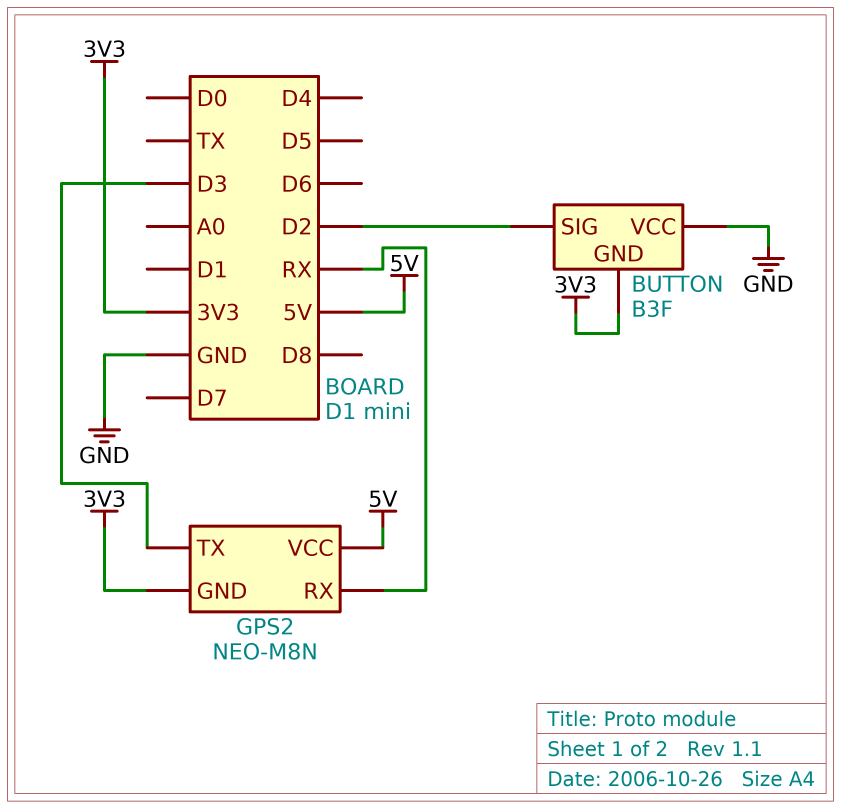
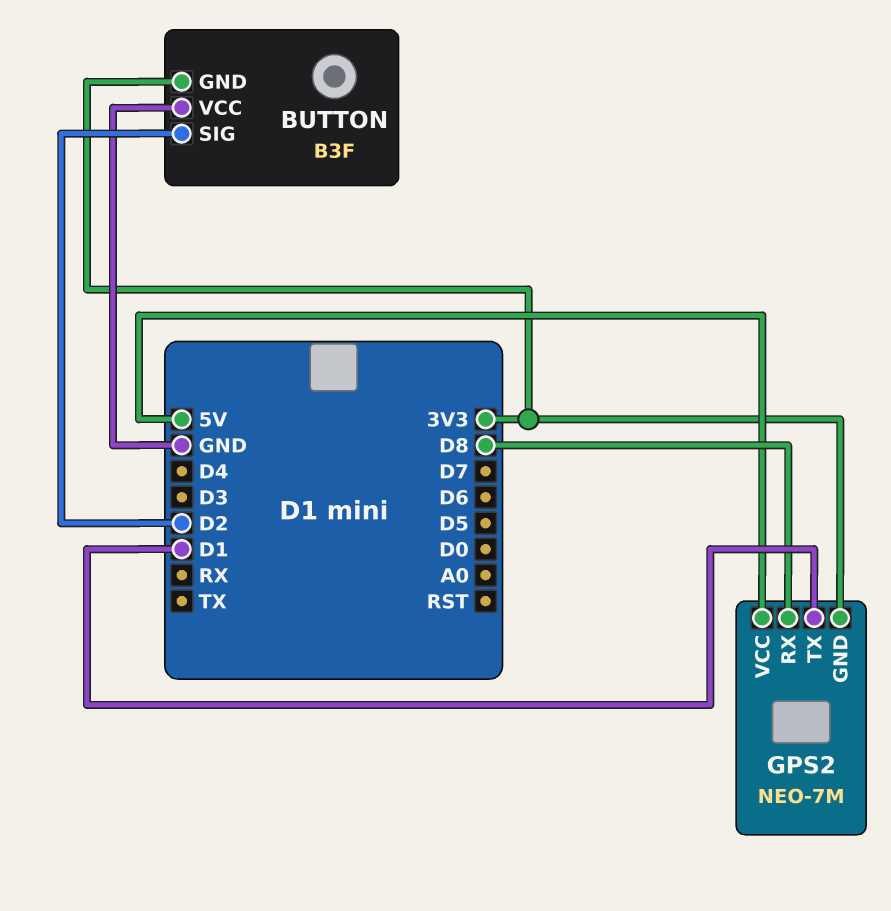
GPS2: NEO-M8N -> NEO-7M
GPS2 pin RX: RX -> D8
GPS2 pin TX: D3 -> D1

